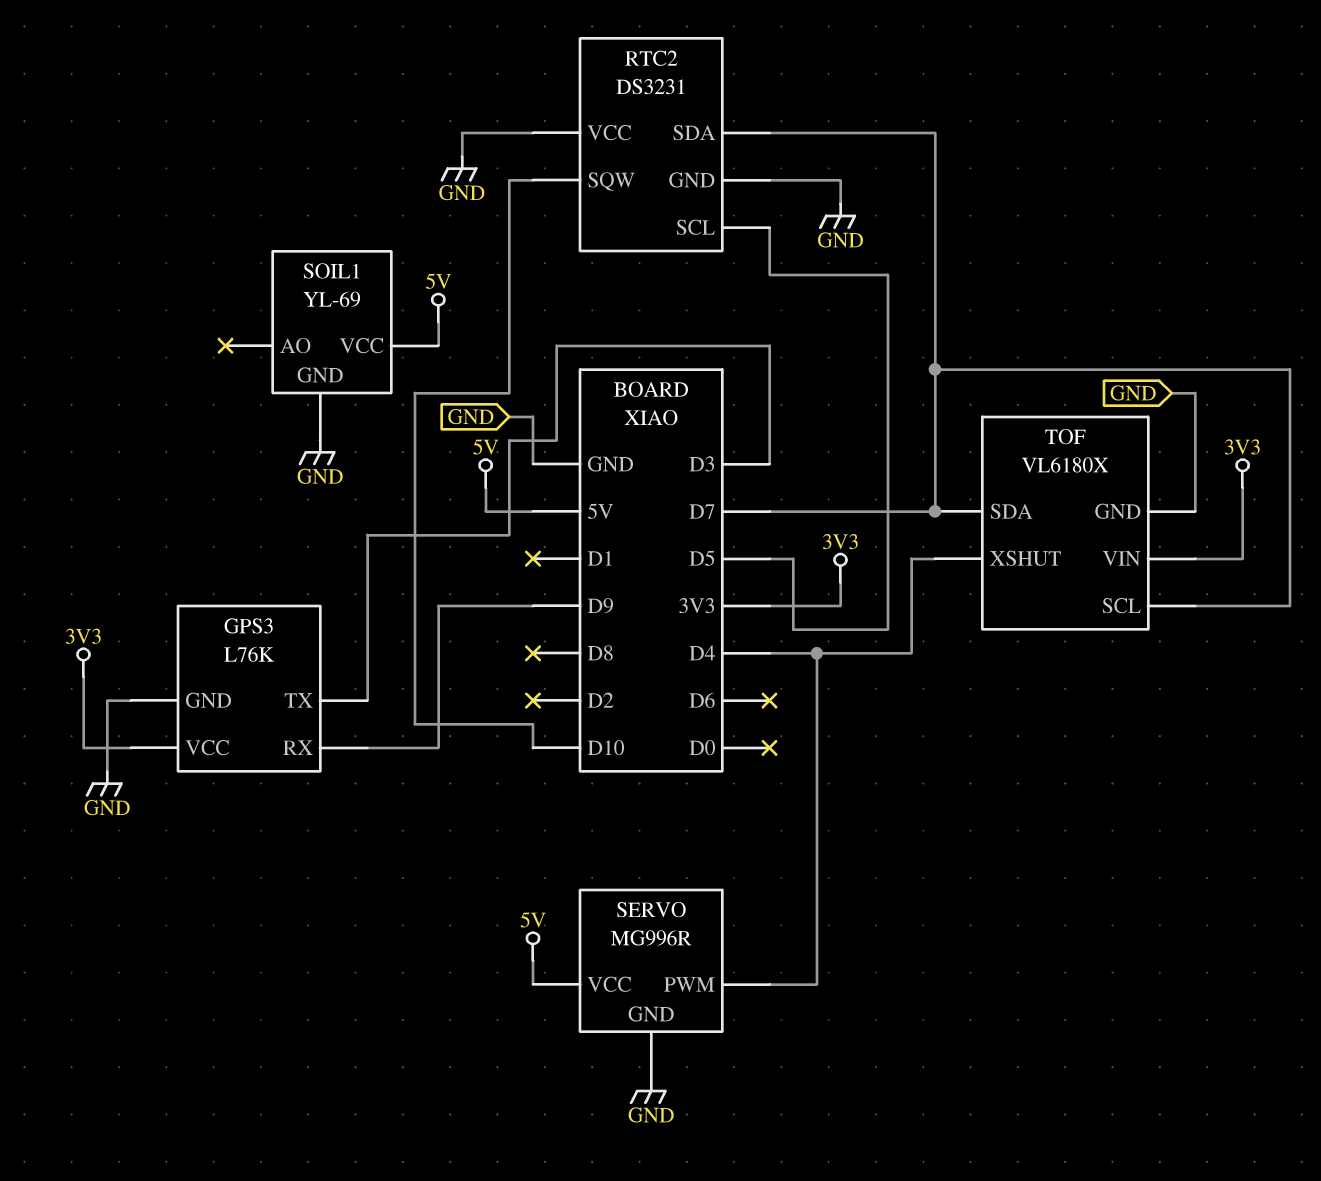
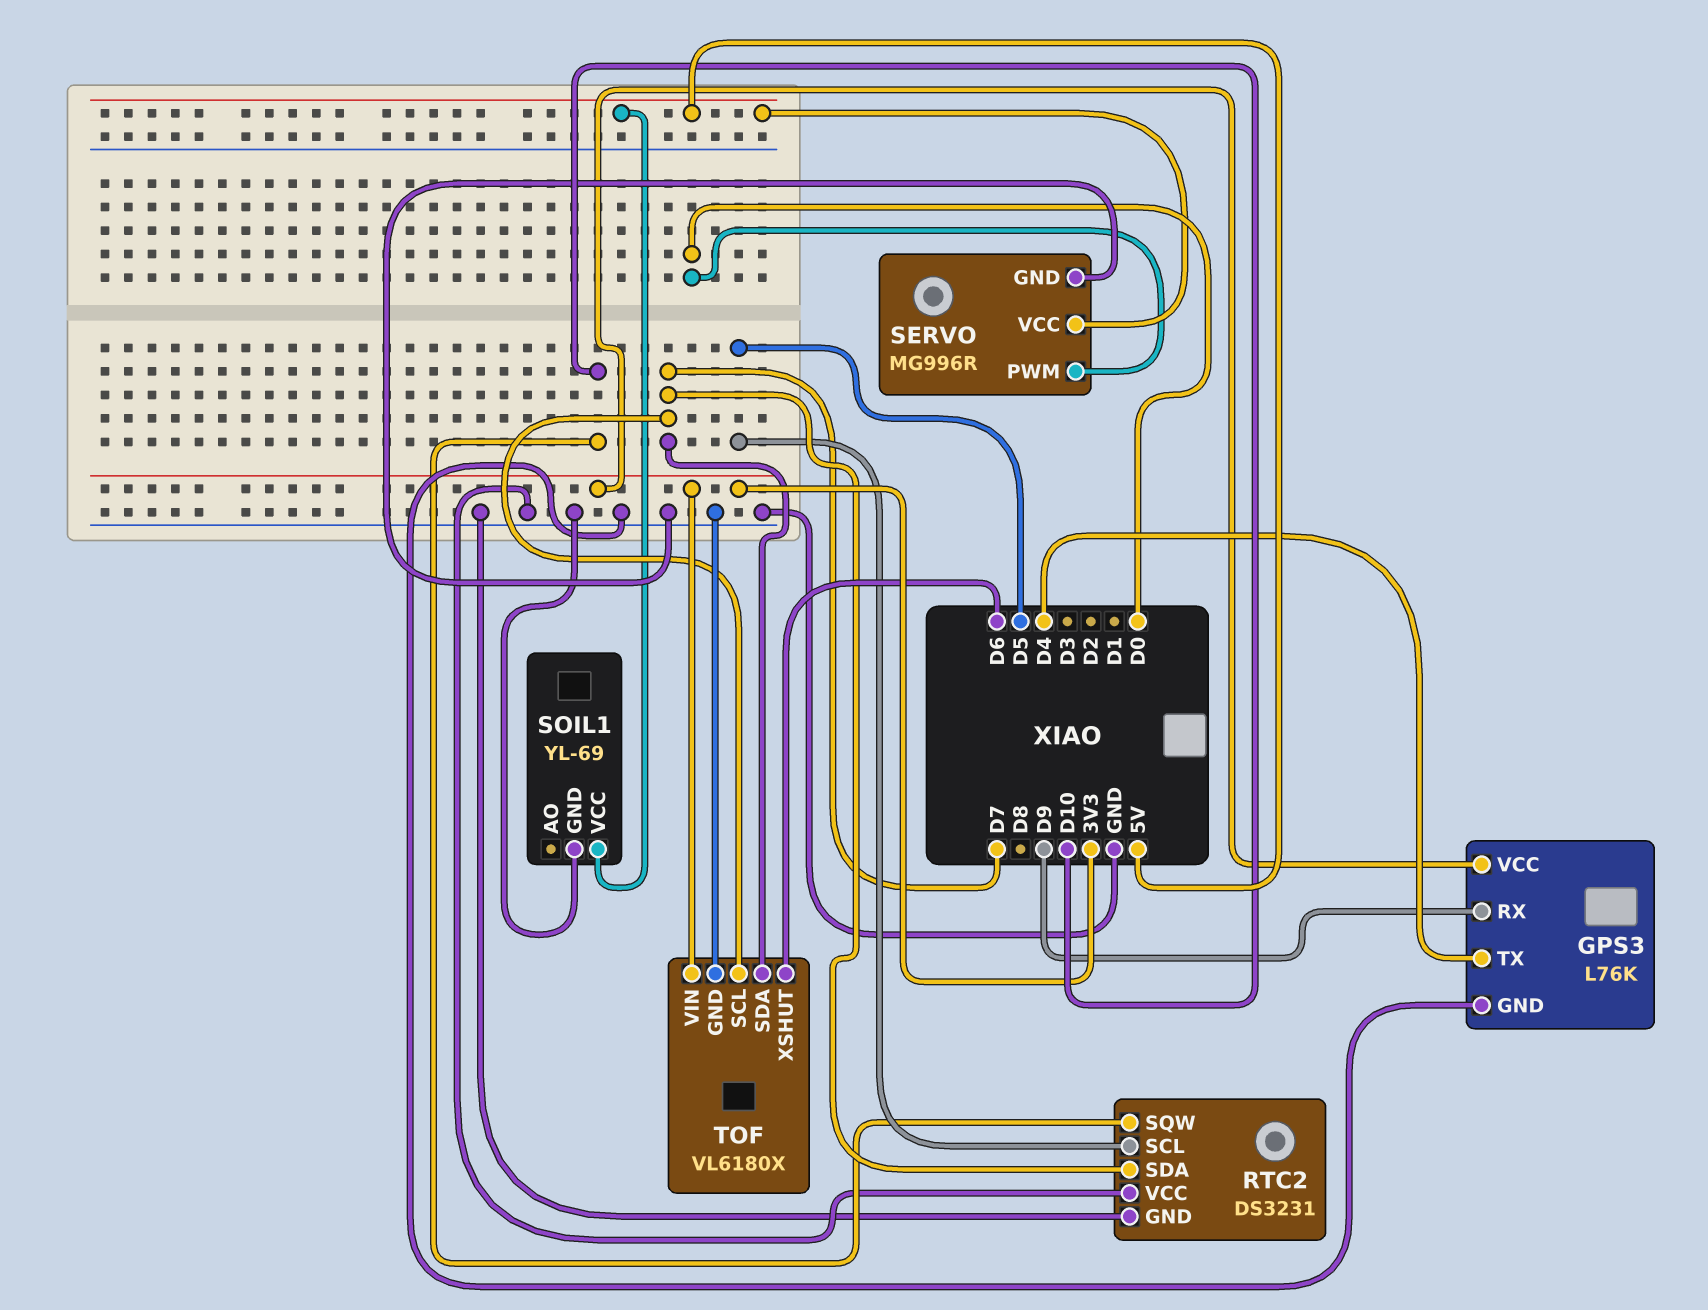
GPS3 pin TX: D3 -> D4
SERVO pin PWM: D4 -> D0
TOF pin XSHUT: D4 -> D6

